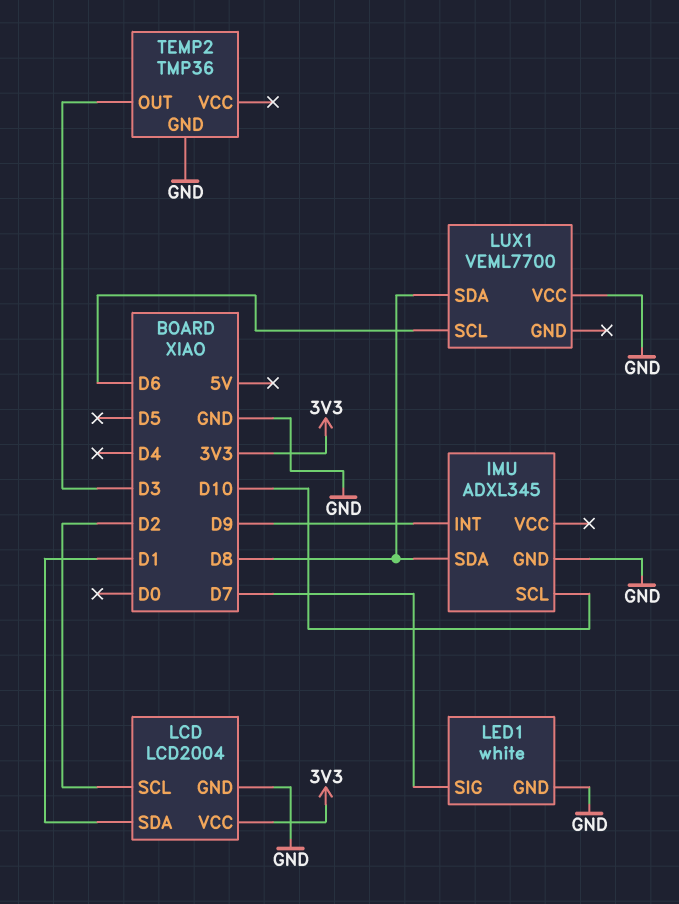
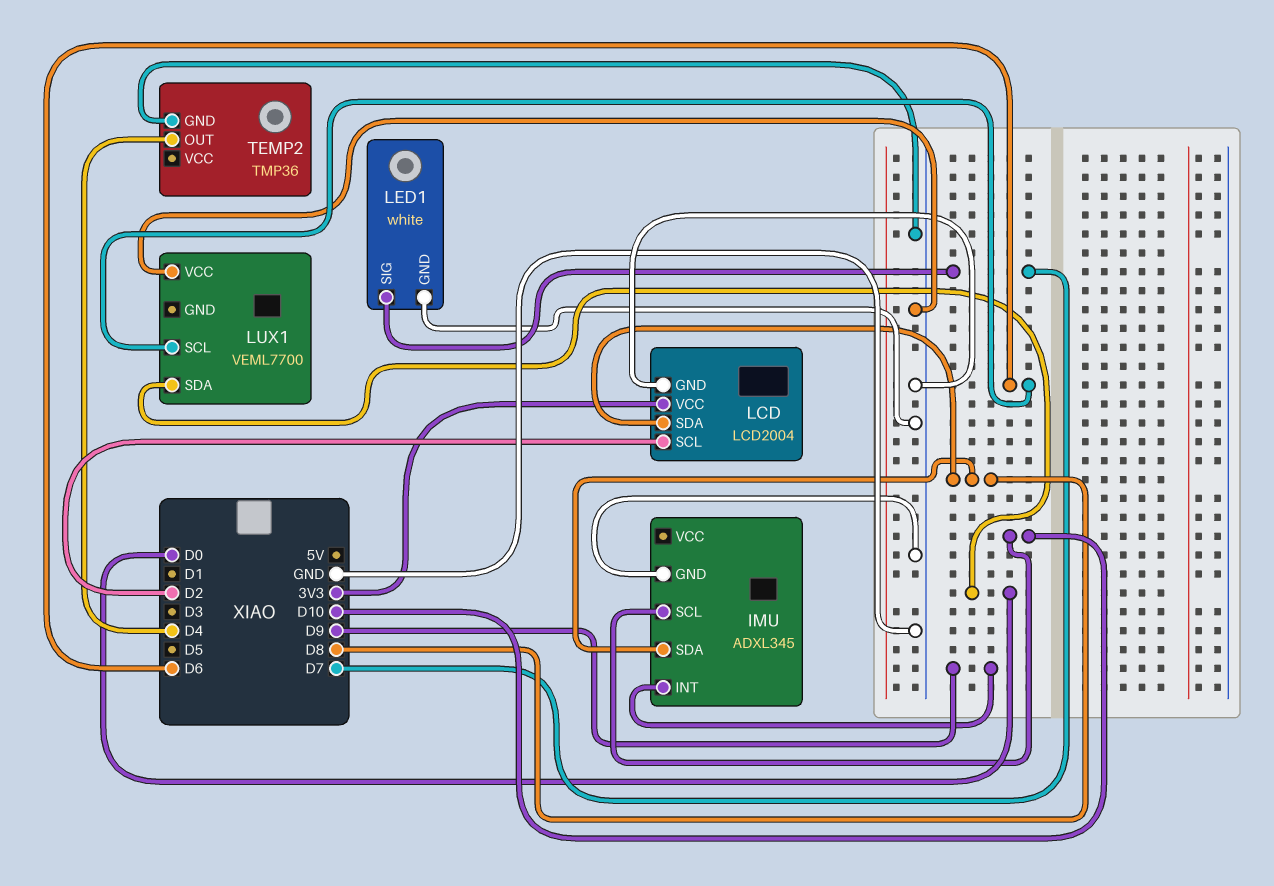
LCD pin SDA: D1 -> D8
LUX1 pin SDA: D8 -> D0
TEMP2 pin OUT: D3 -> D4

